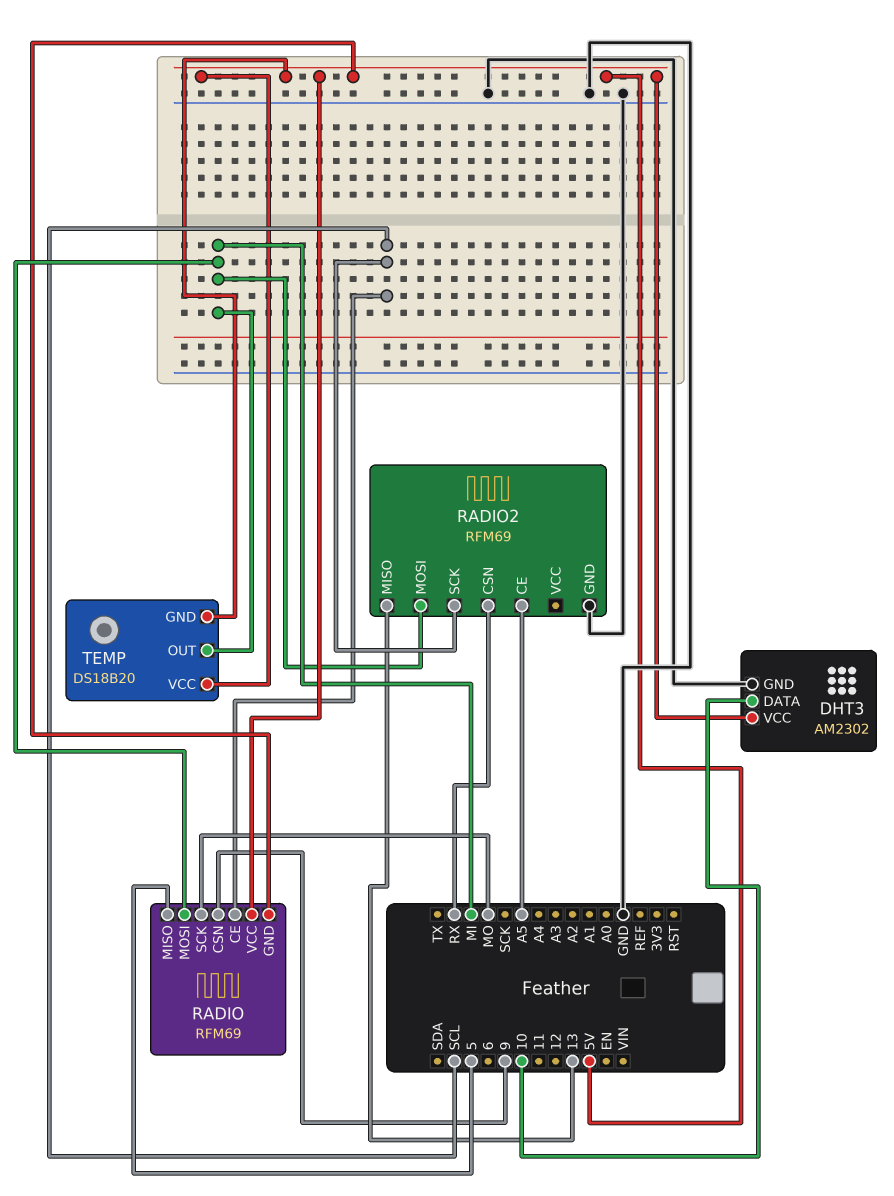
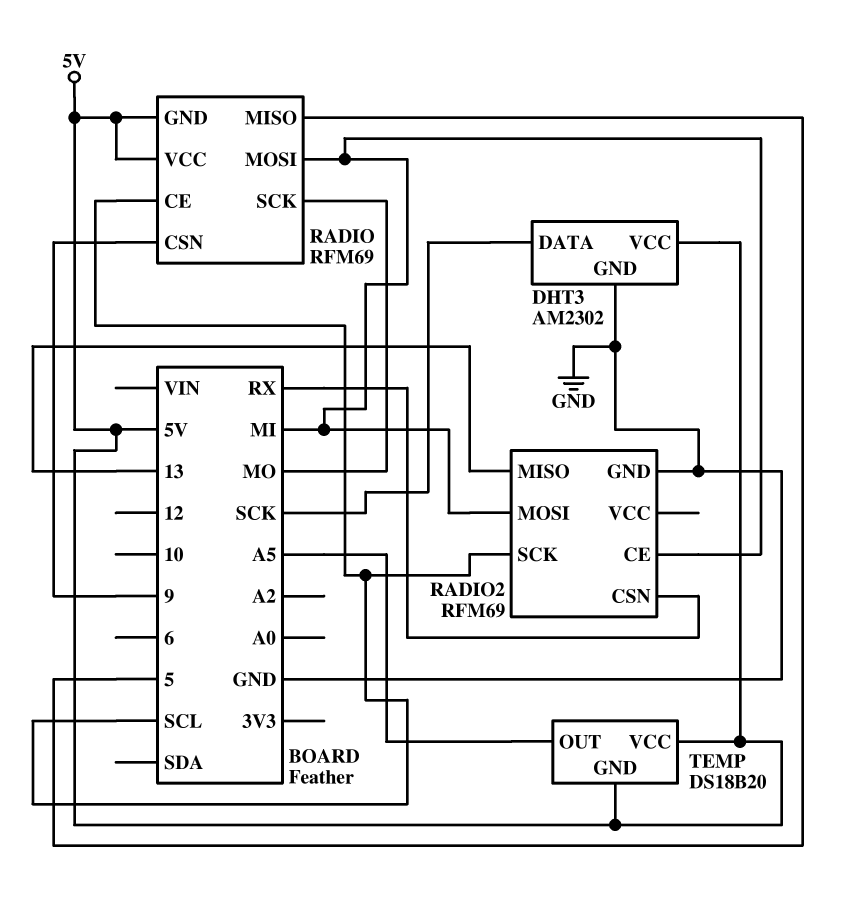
DHT3 pin DATA: 10 -> SCK
RADIO2 pin CE: A5 -> MI
TEMP pin OUT: MI -> A5

